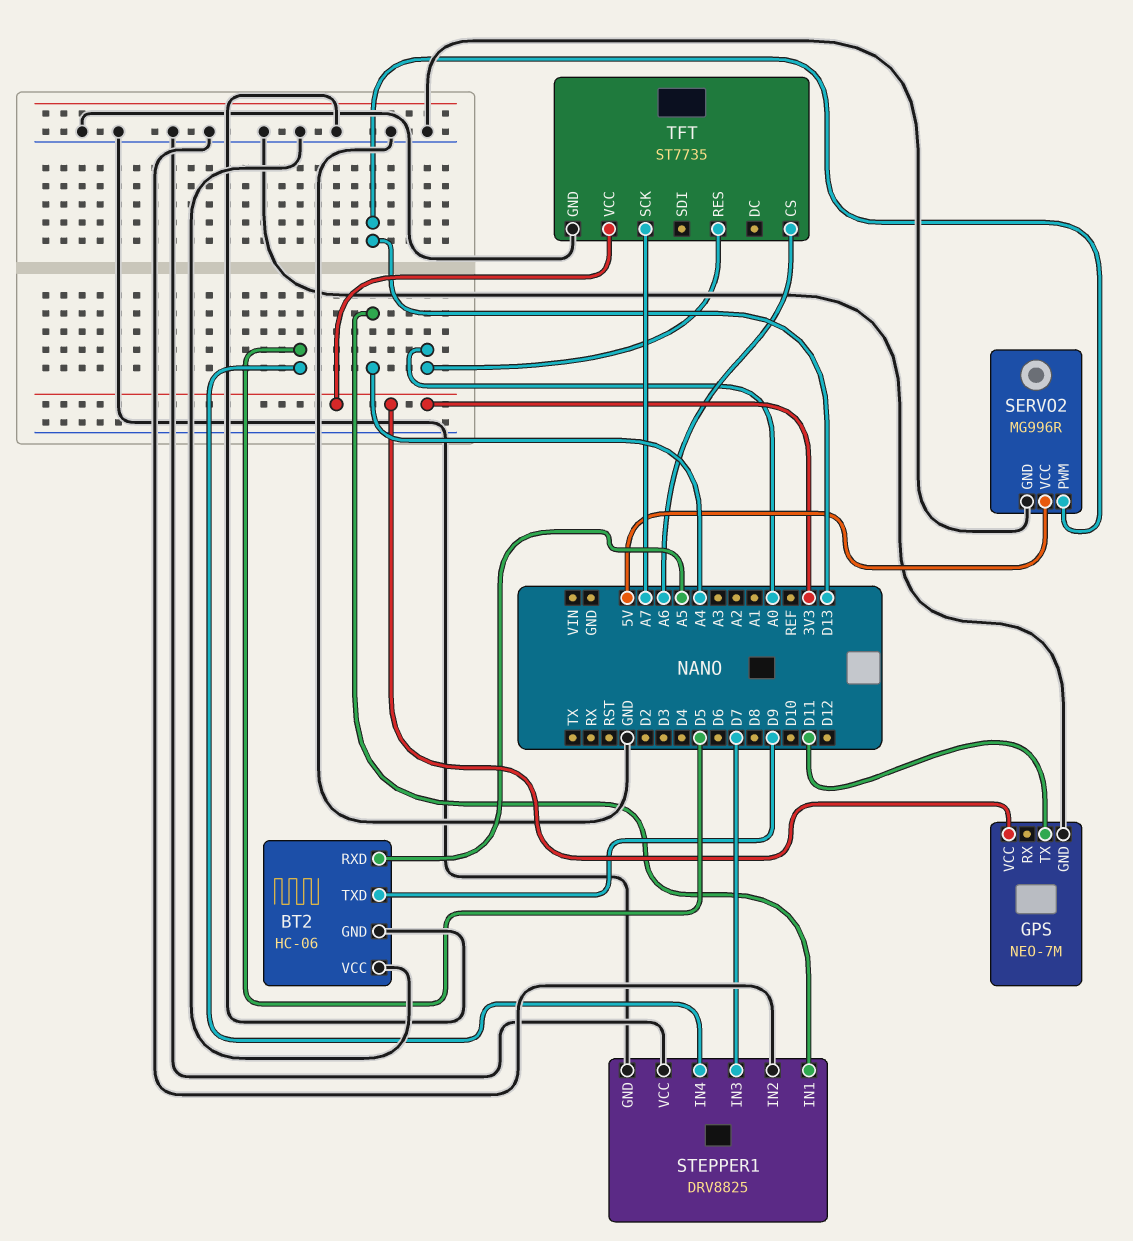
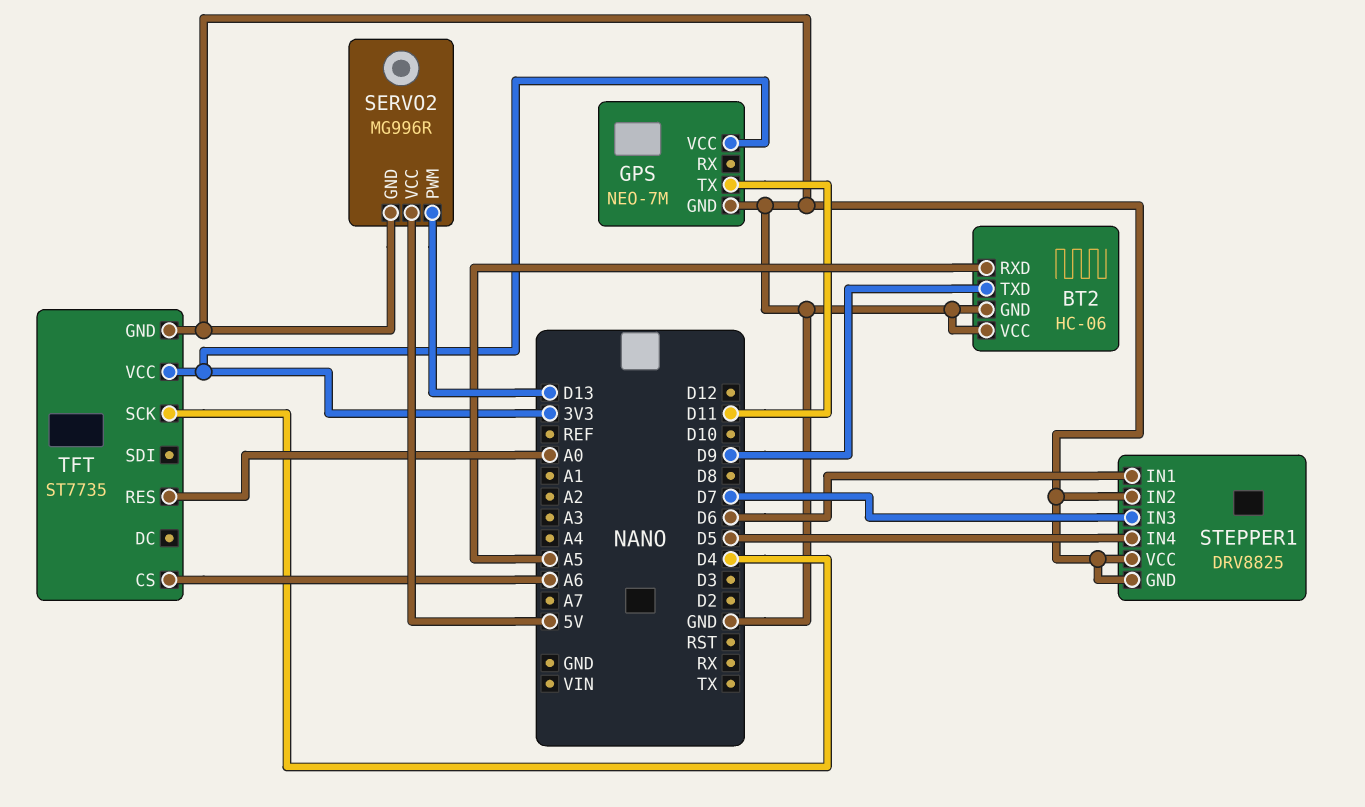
STEPPER1 pin IN1: A4 -> D6
TFT pin SCK: A7 -> D4

